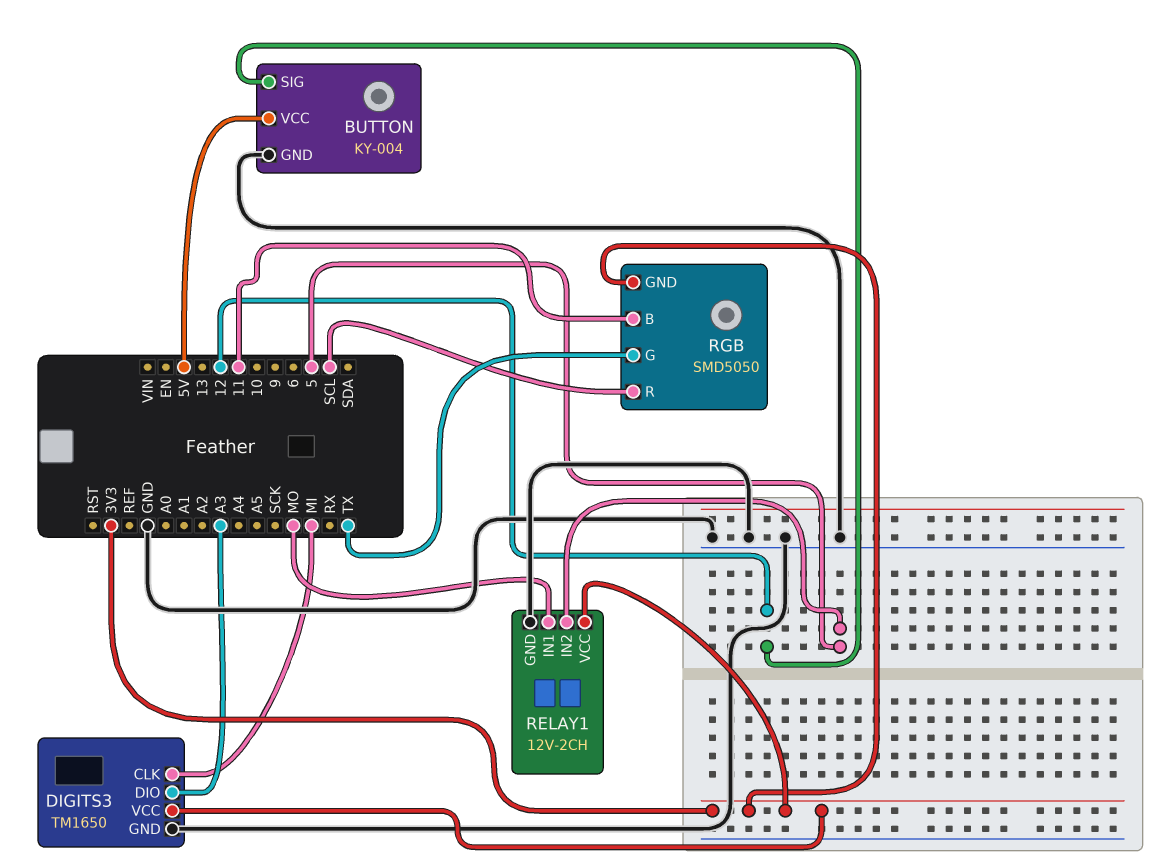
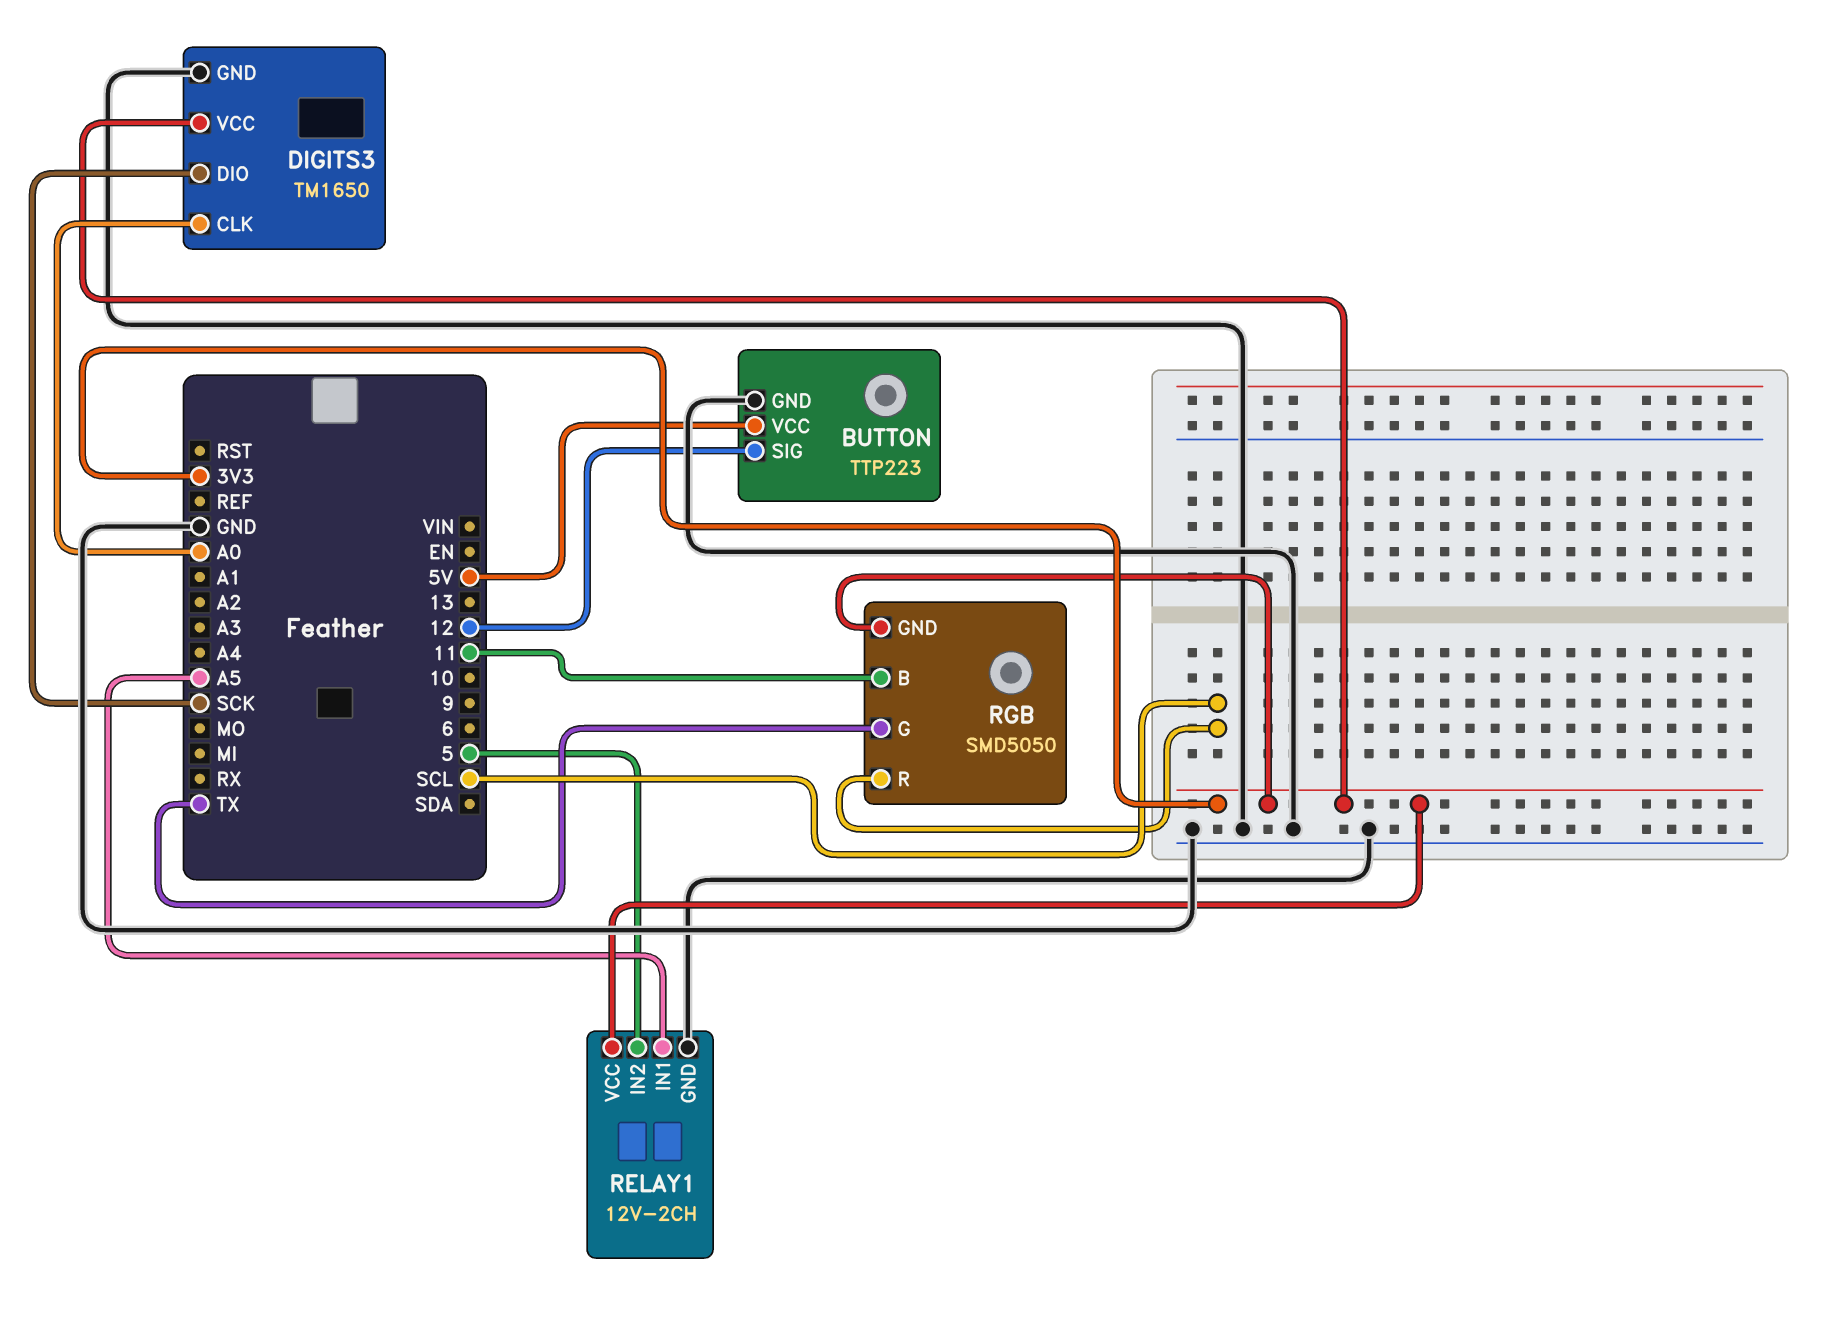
BUTTON: KY-004 -> TTP223
DIGITS3 pin CLK: MI -> A0
DIGITS3 pin DIO: A3 -> SCK
RELAY1 pin IN1: MO -> A5

